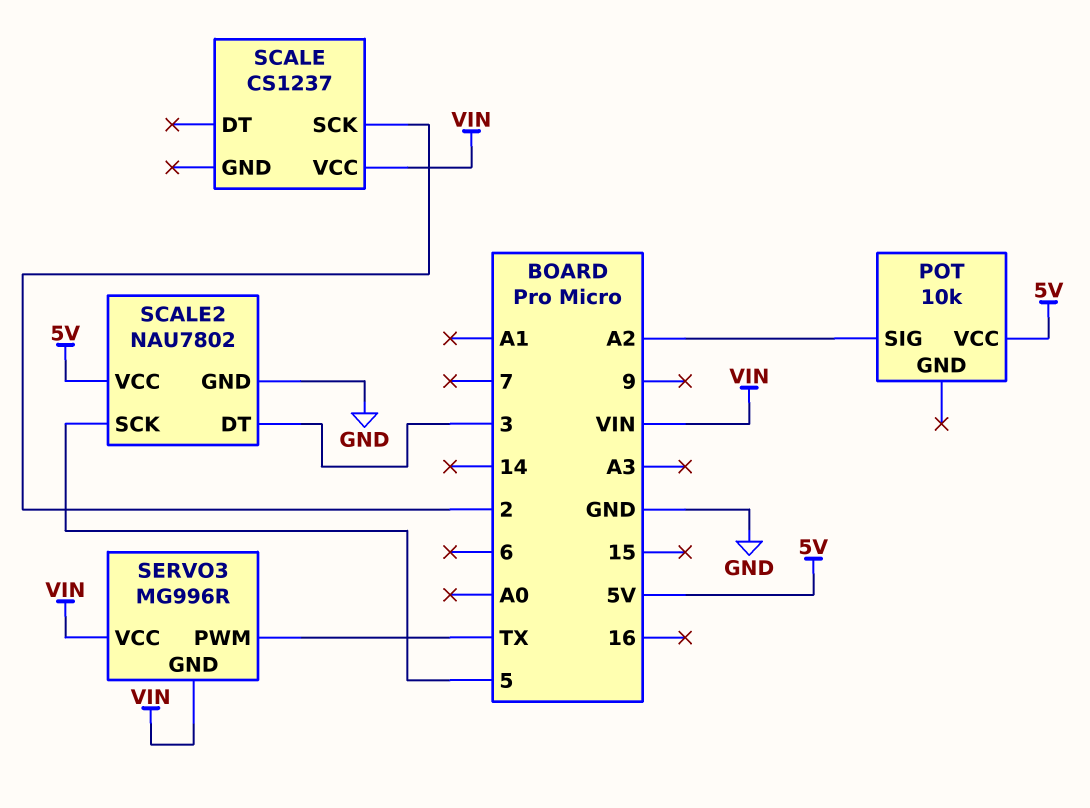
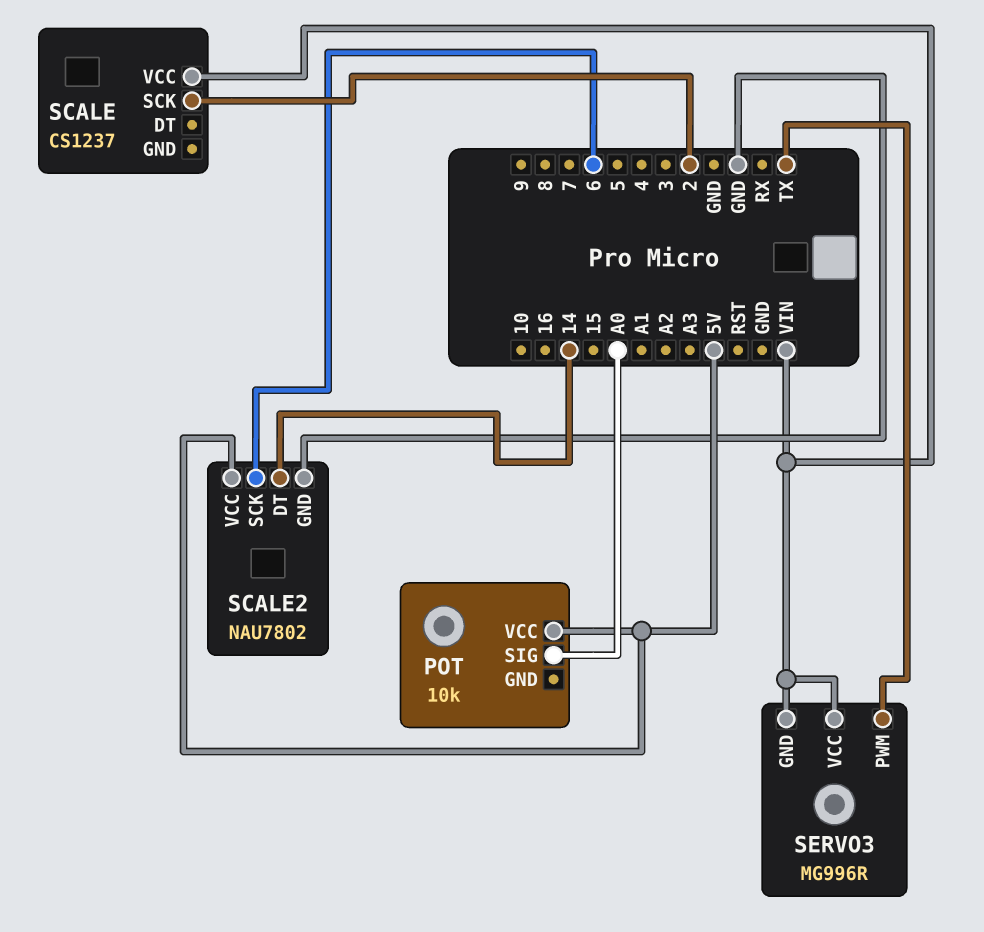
POT pin SIG: A2 -> A0
SCALE2 pin DT: 3 -> 14
SCALE2 pin SCK: 5 -> 6

